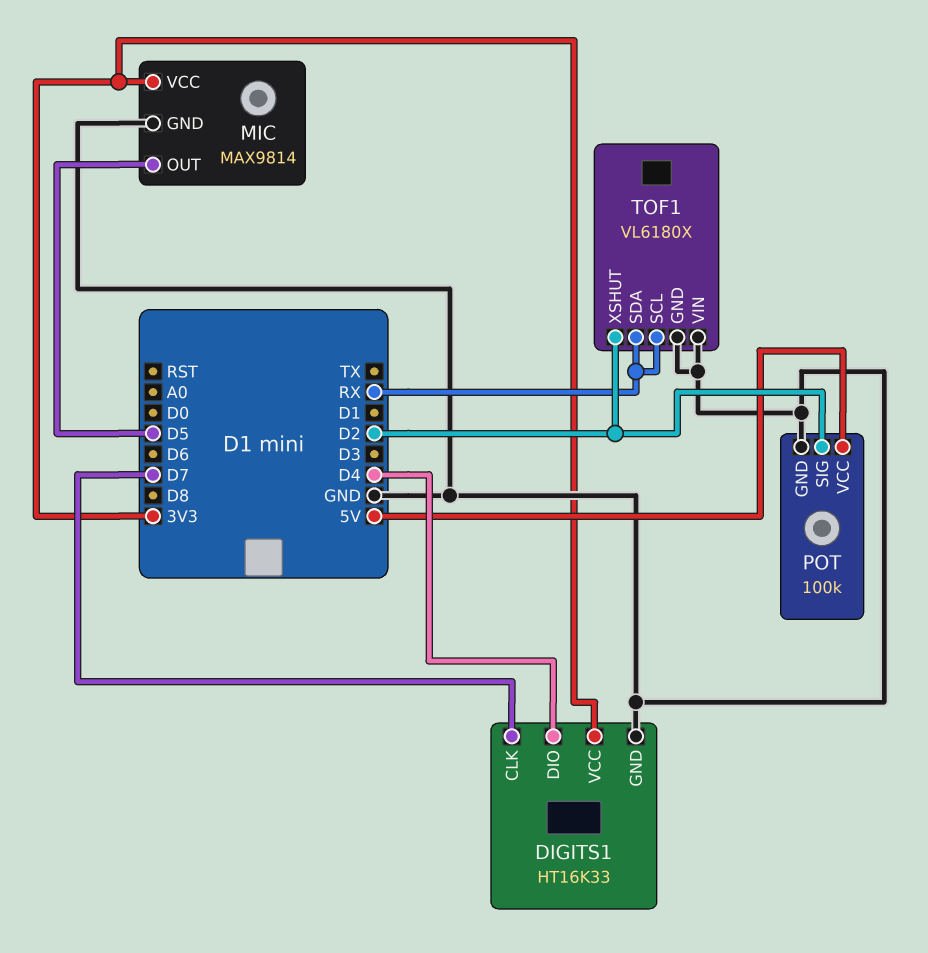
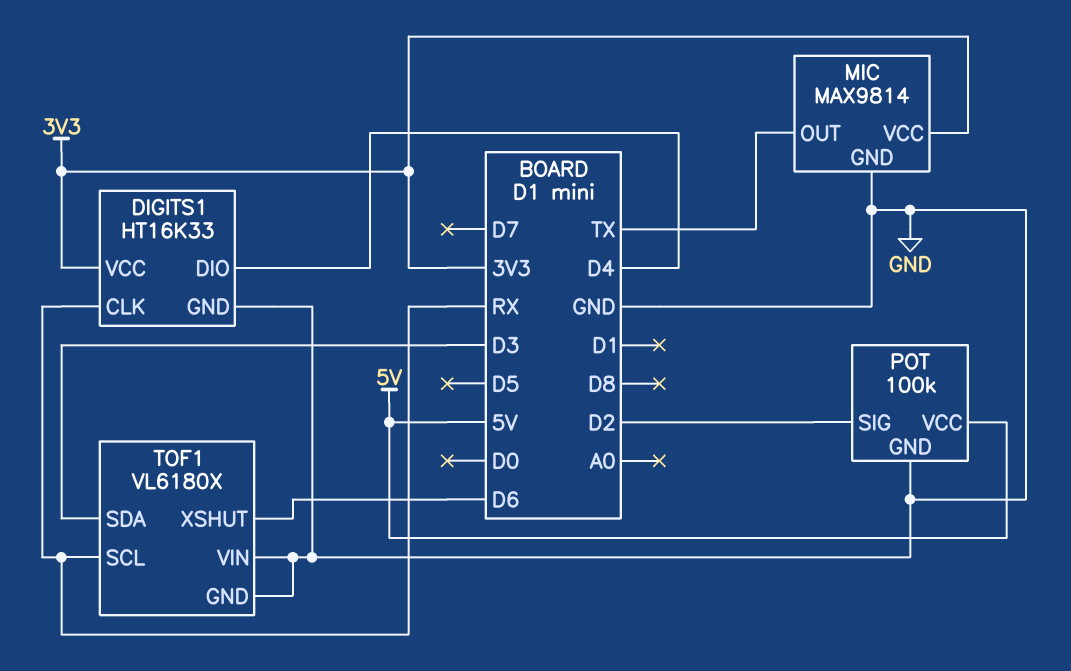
DIGITS1 pin CLK: D7 -> RX
MIC pin OUT: D5 -> TX
TOF1 pin SDA: RX -> D3
TOF1 pin XSHUT: D2 -> D6

